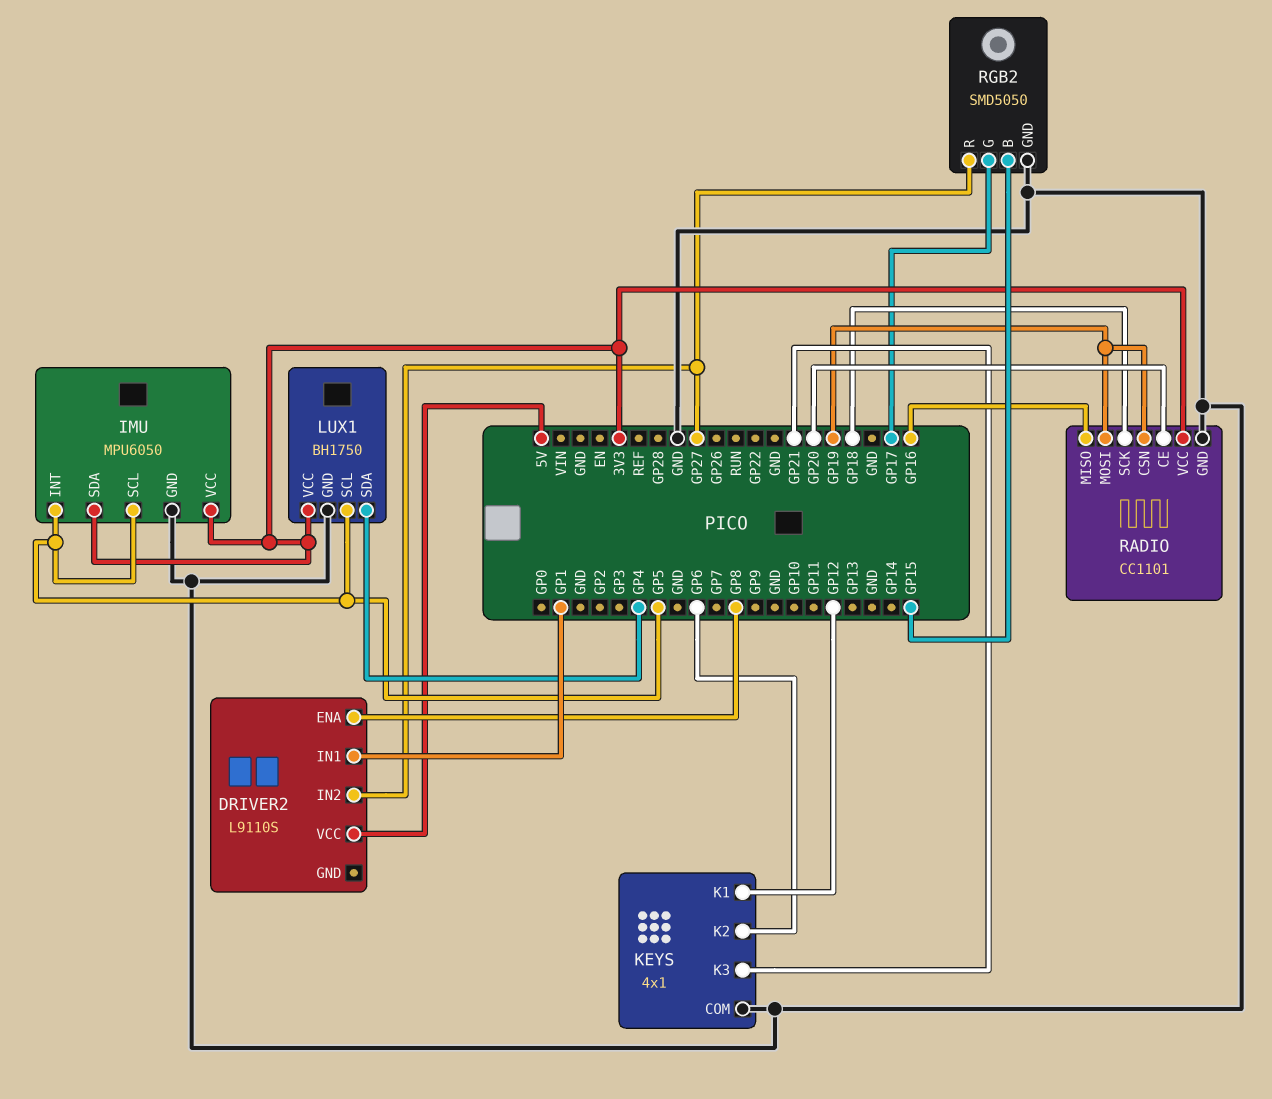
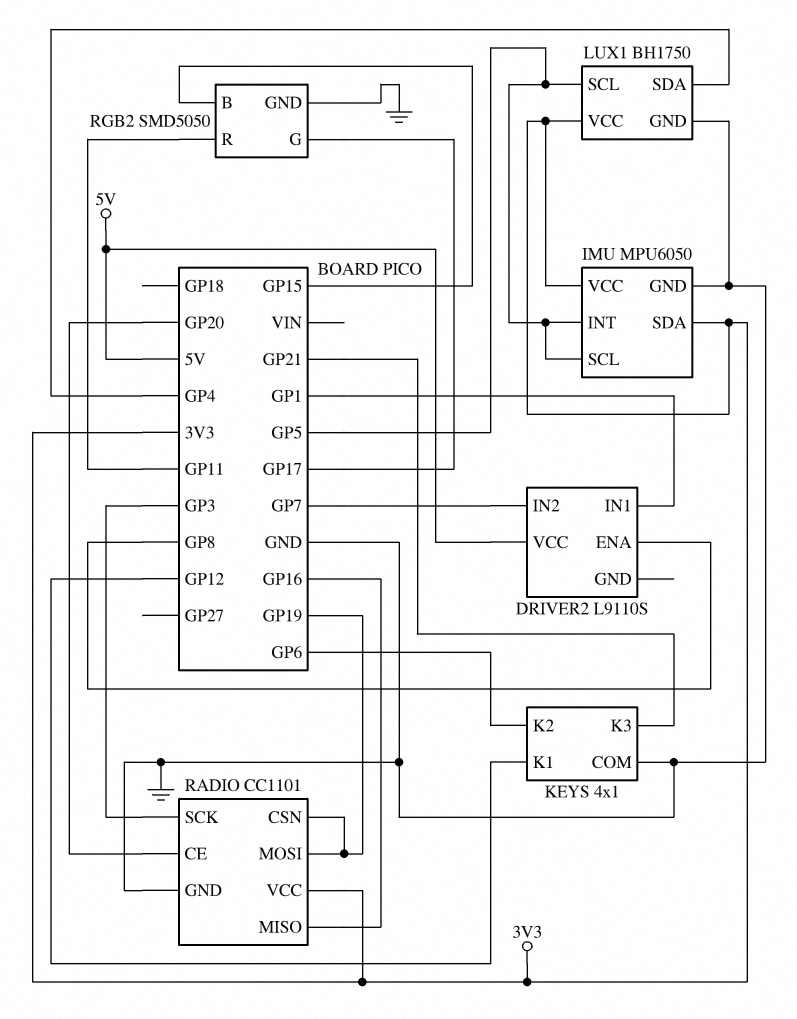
DRIVER2 pin IN2: GP27 -> GP7
RADIO pin SCK: GP18 -> GP3
RGB2 pin R: GP27 -> GP11

